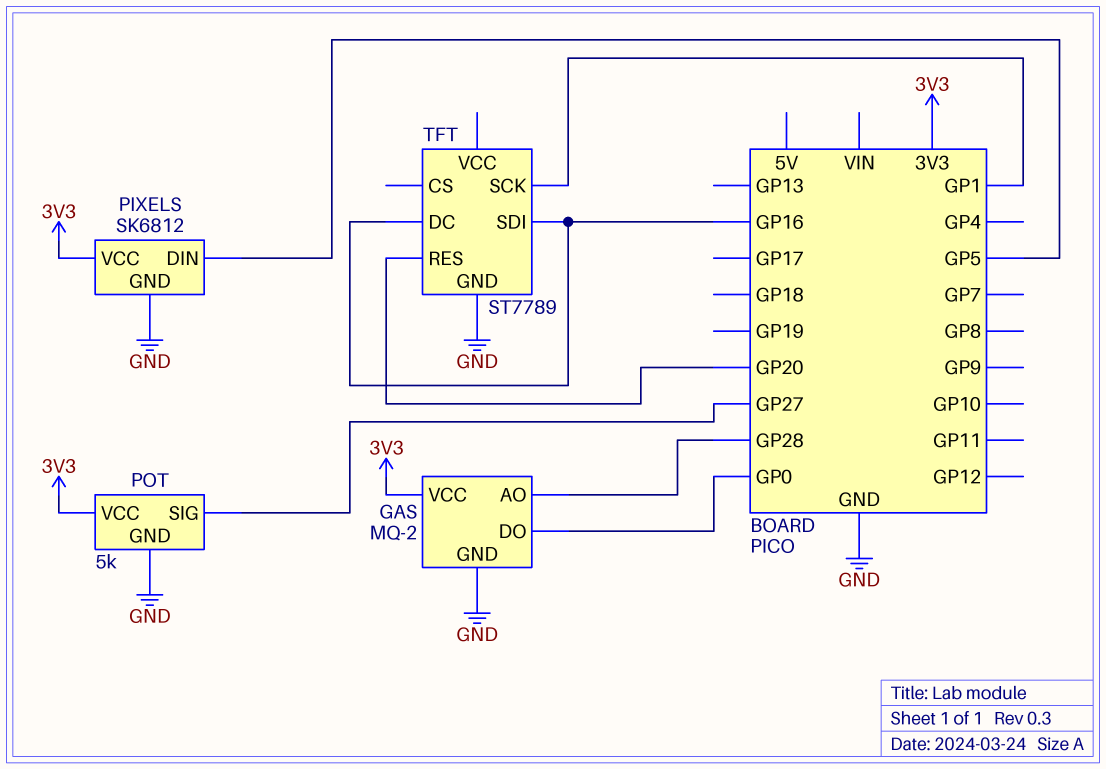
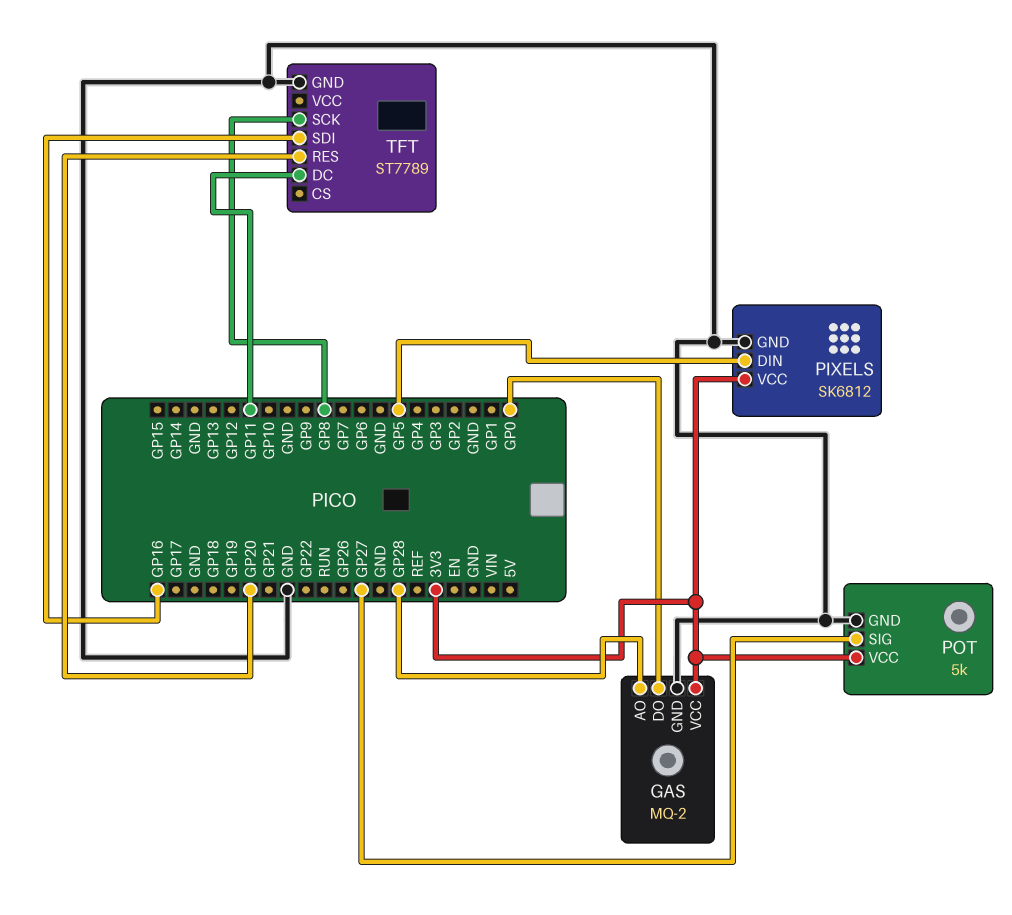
TFT pin DC: GP16 -> GP11
TFT pin SCK: GP1 -> GP8

